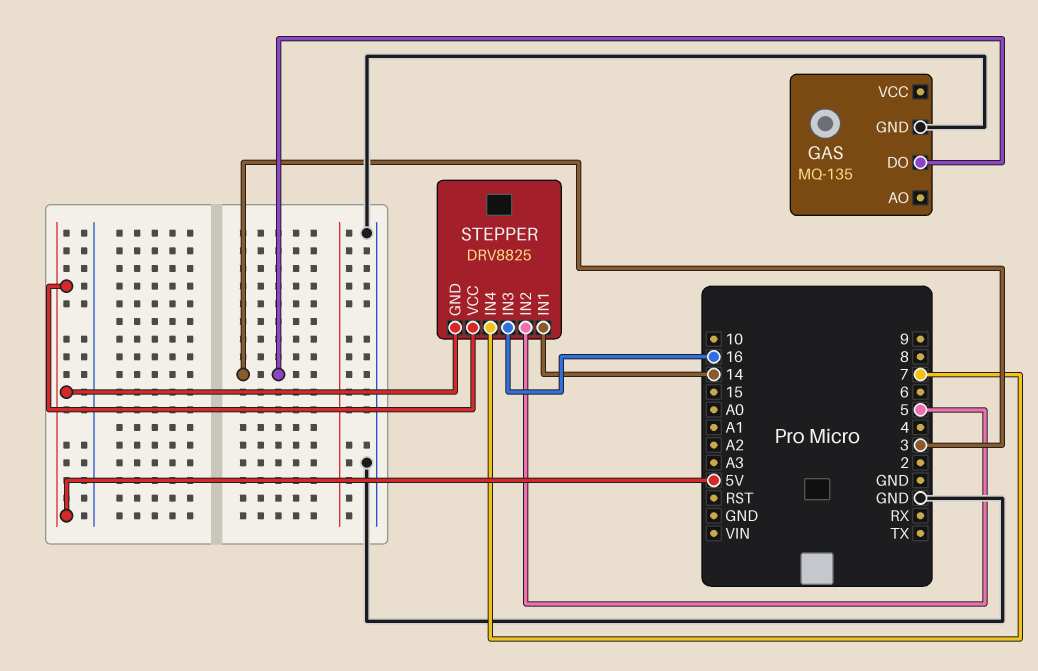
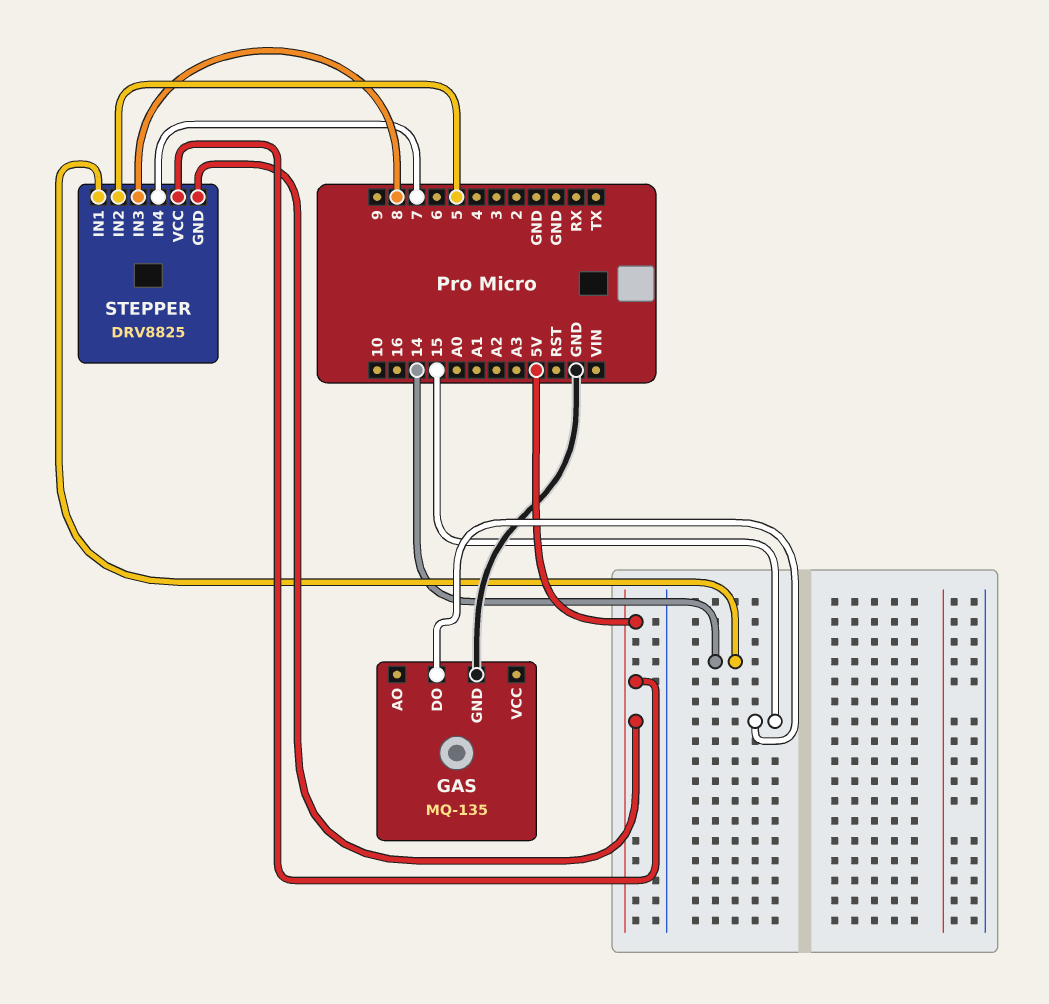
GAS pin DO: 3 -> 15
STEPPER pin IN3: 16 -> 8

